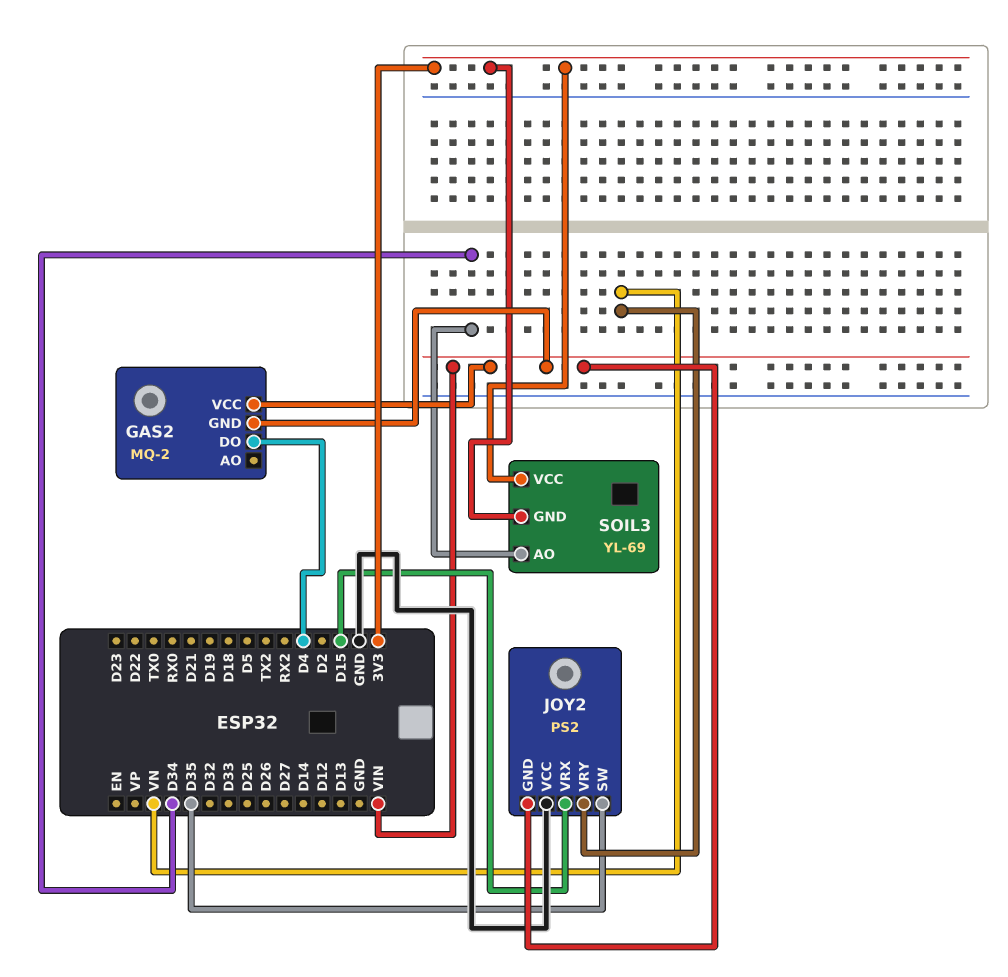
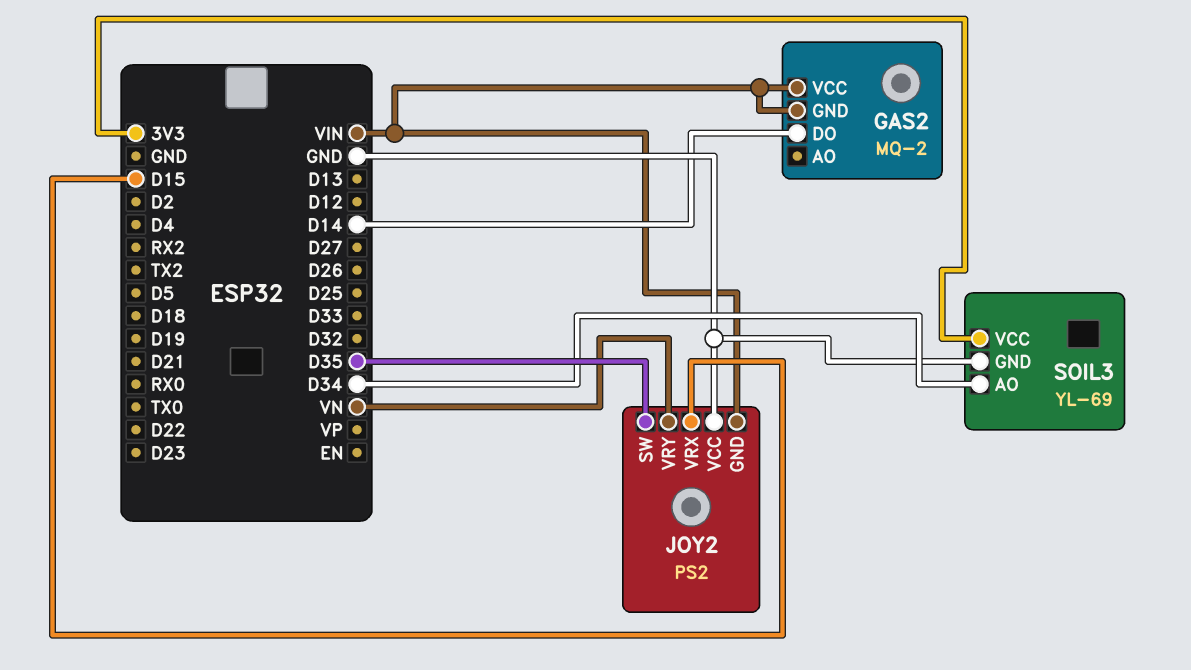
GAS2 pin DO: D4 -> D14
SOIL3 pin GND: 3V3 -> GND

